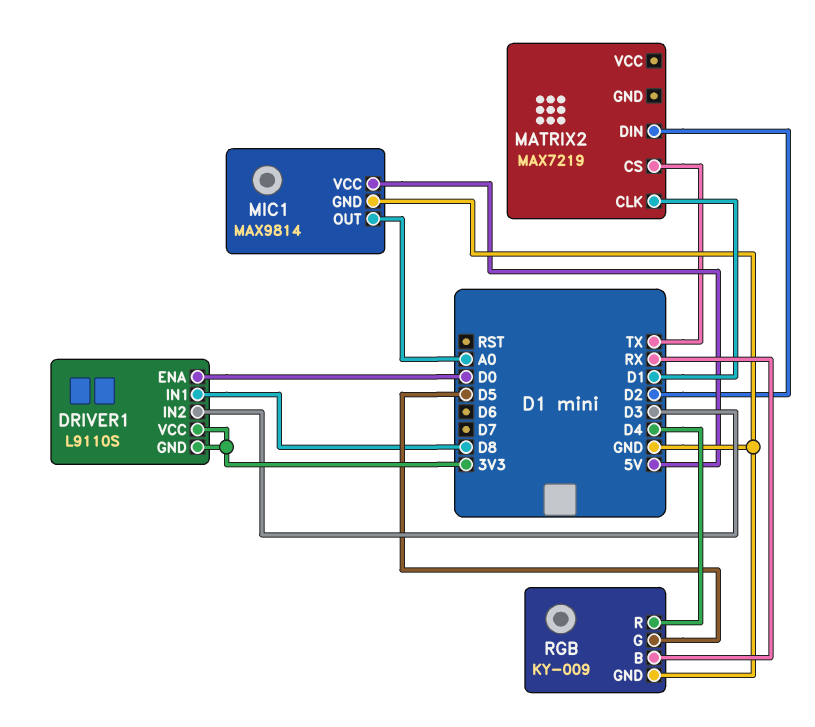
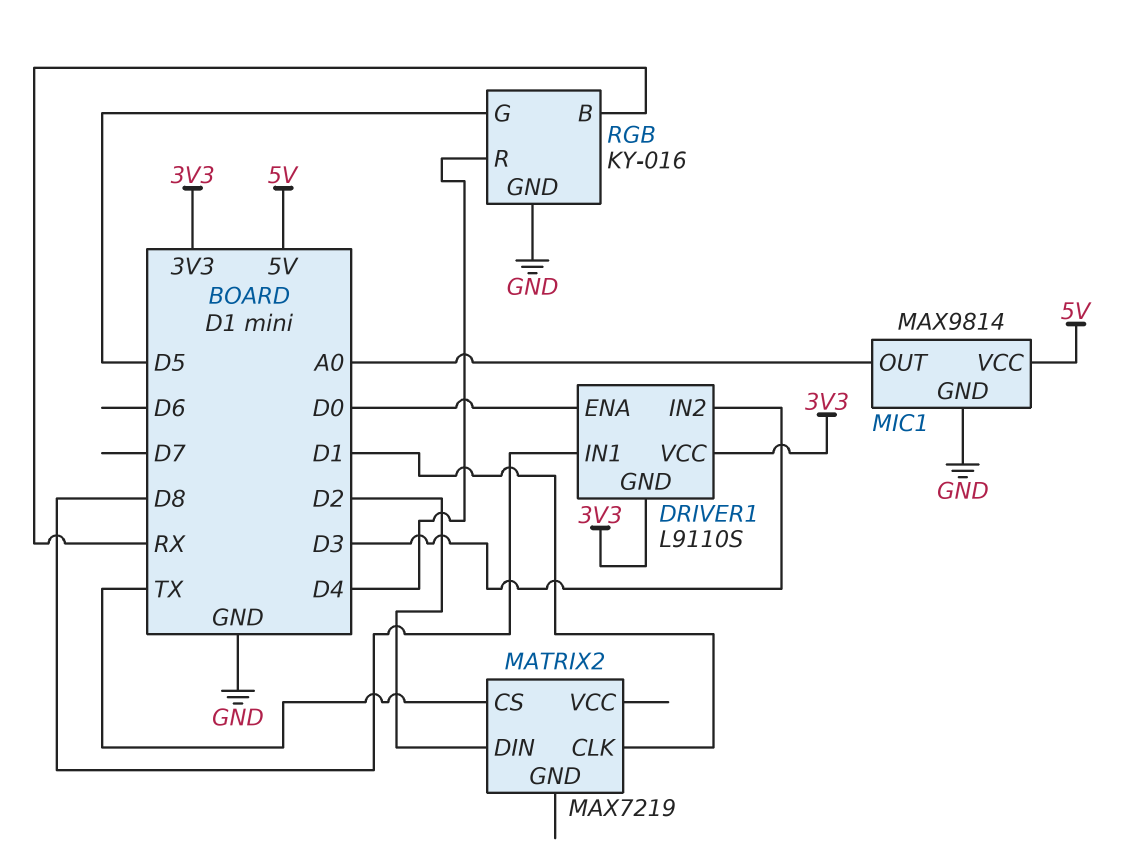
RGB: KY-009 -> KY-016

